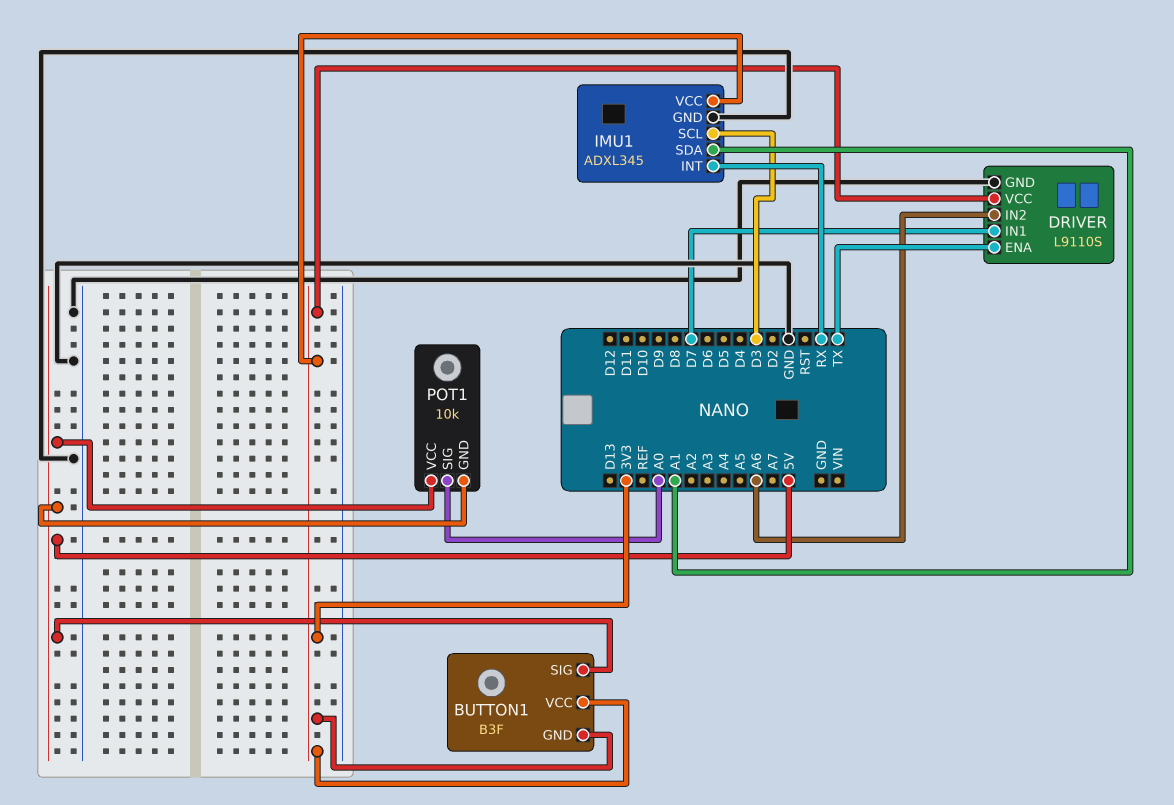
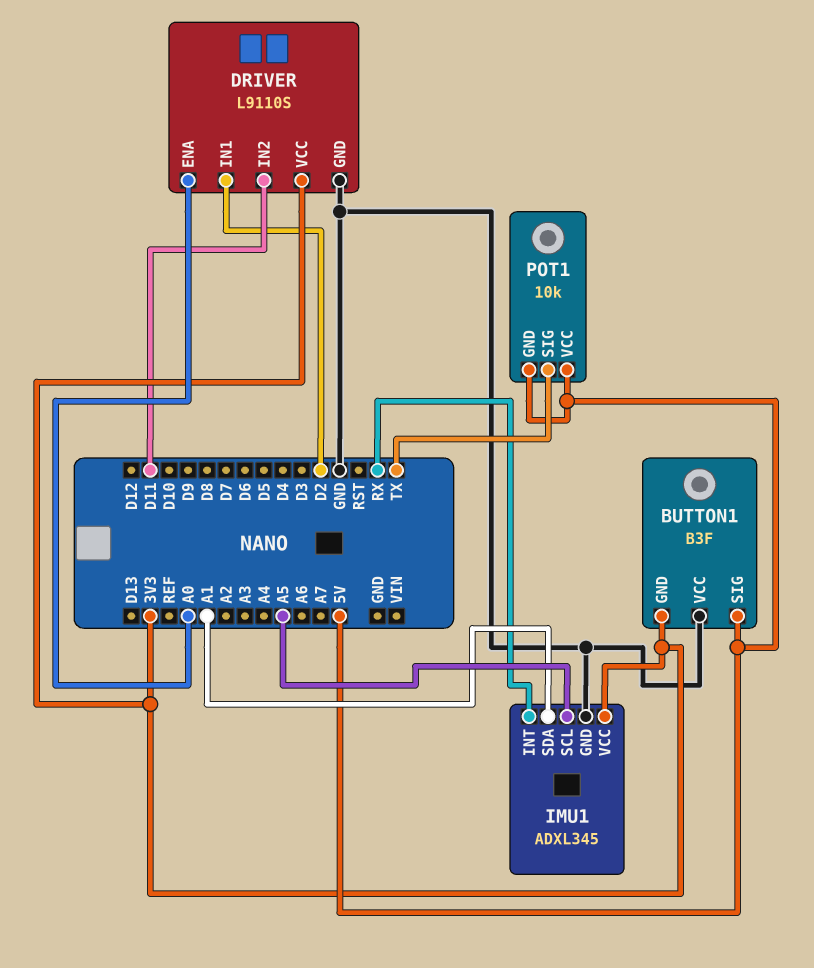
BUTTON1 pin VCC: 3V3 -> GND
DRIVER pin ENA: TX -> A0
DRIVER pin IN1: D7 -> D2
DRIVER pin IN2: A6 -> D11
IMU1 pin SCL: D3 -> A5
POT1 pin SIG: A0 -> TX

